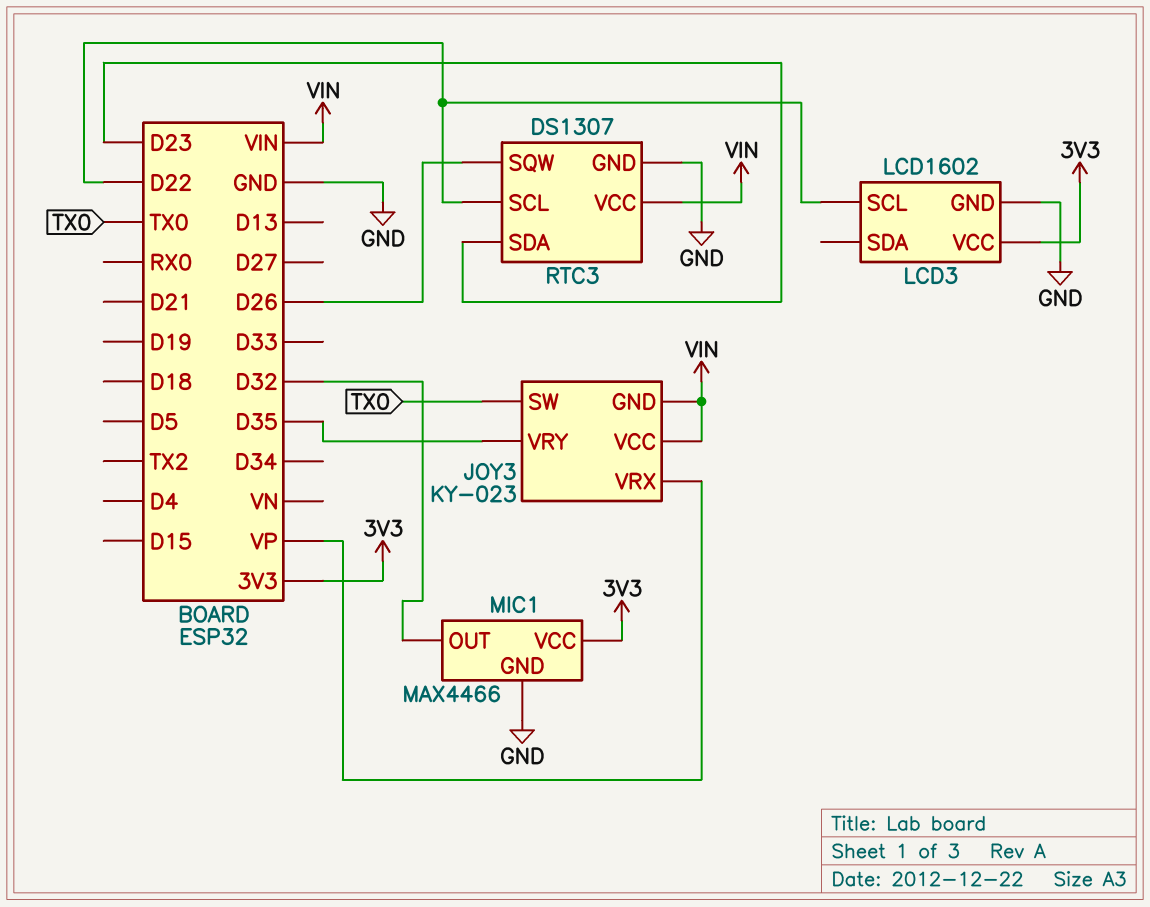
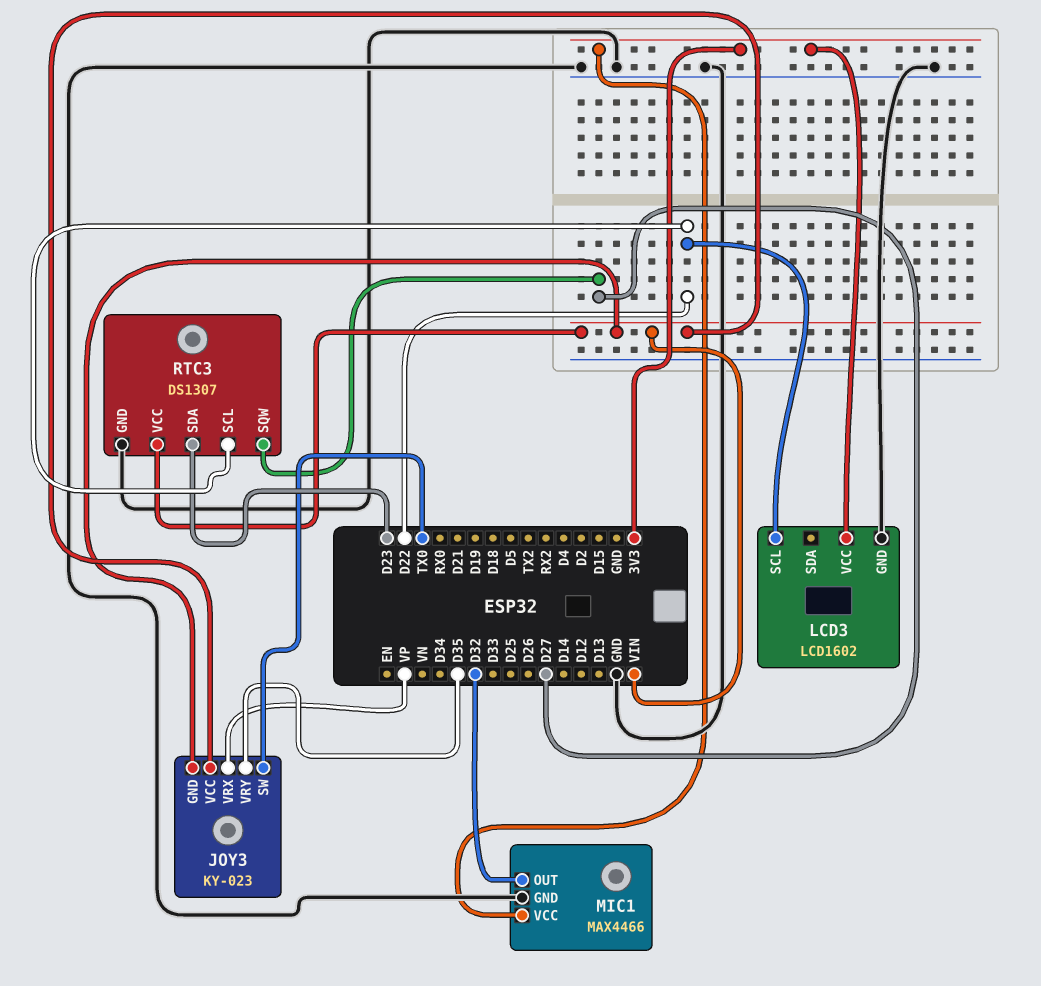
RTC3 pin SQW: D26 -> D27

